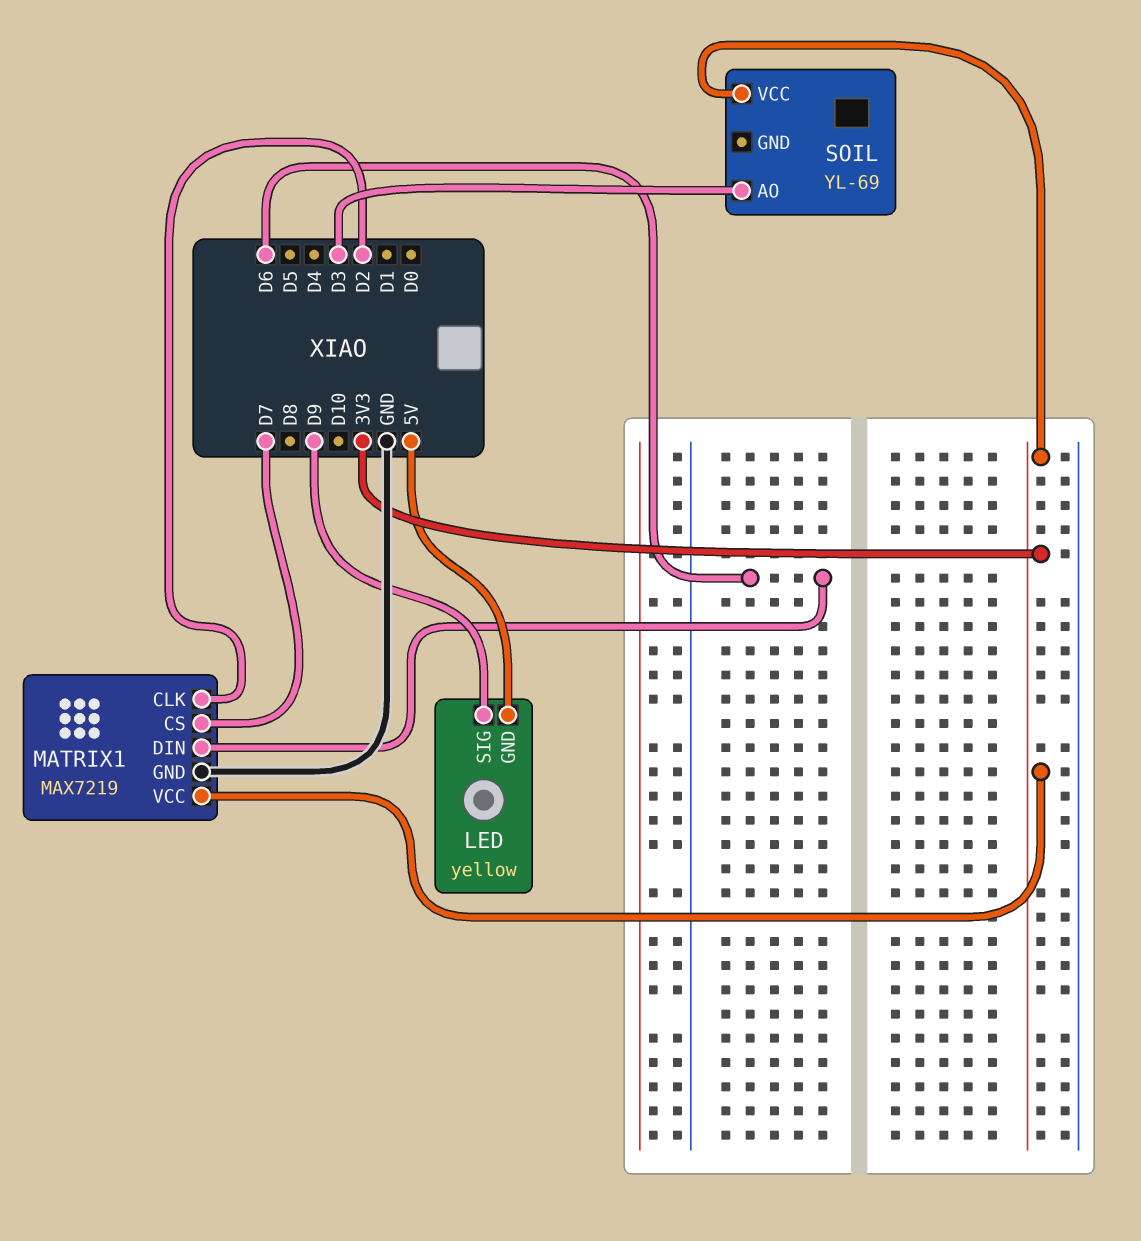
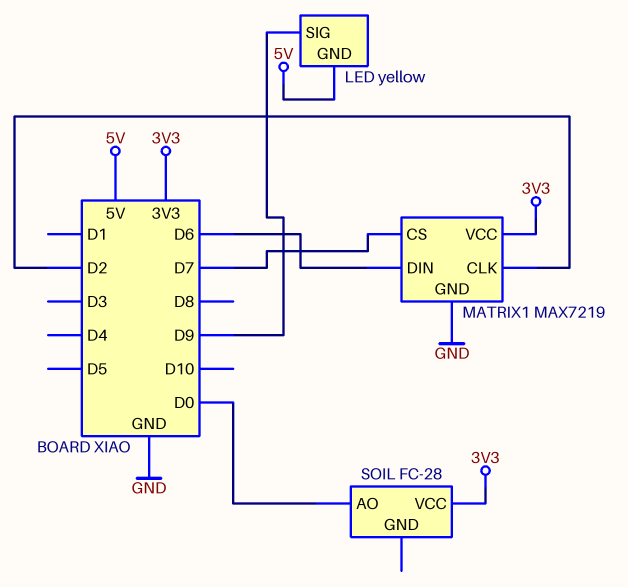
SOIL: YL-69 -> FC-28
SOIL pin AO: D3 -> D0

